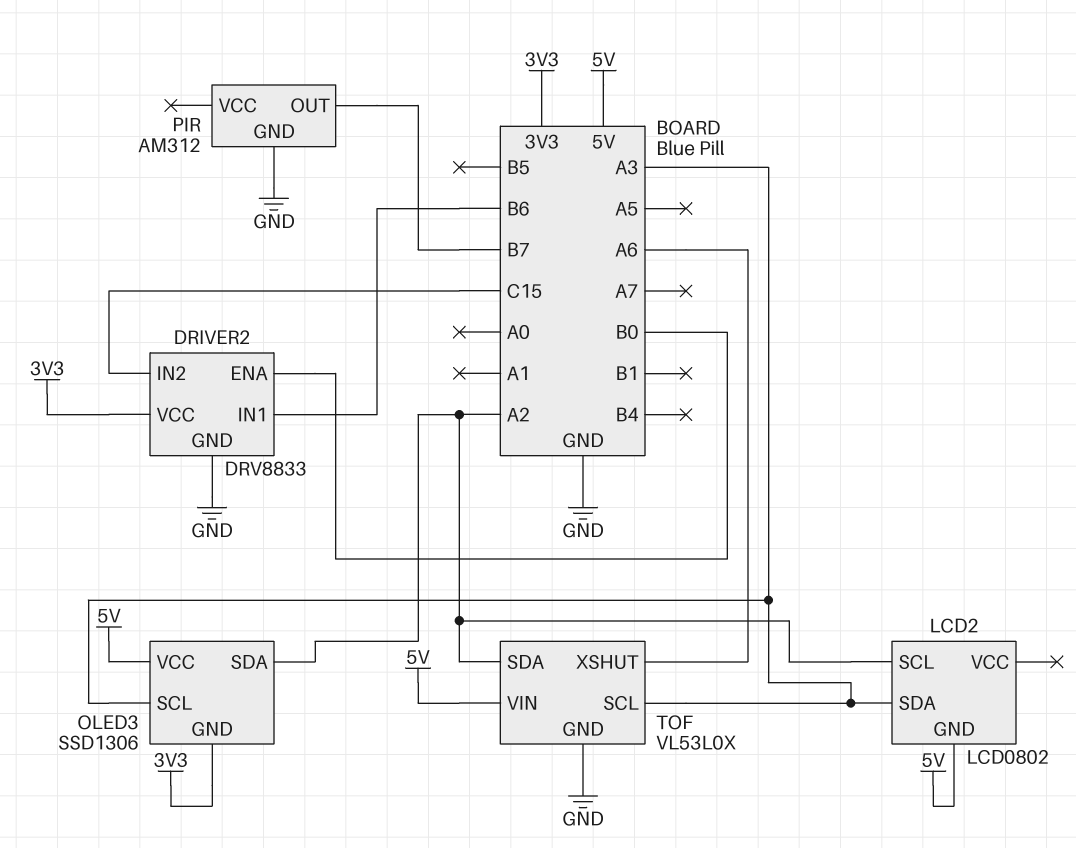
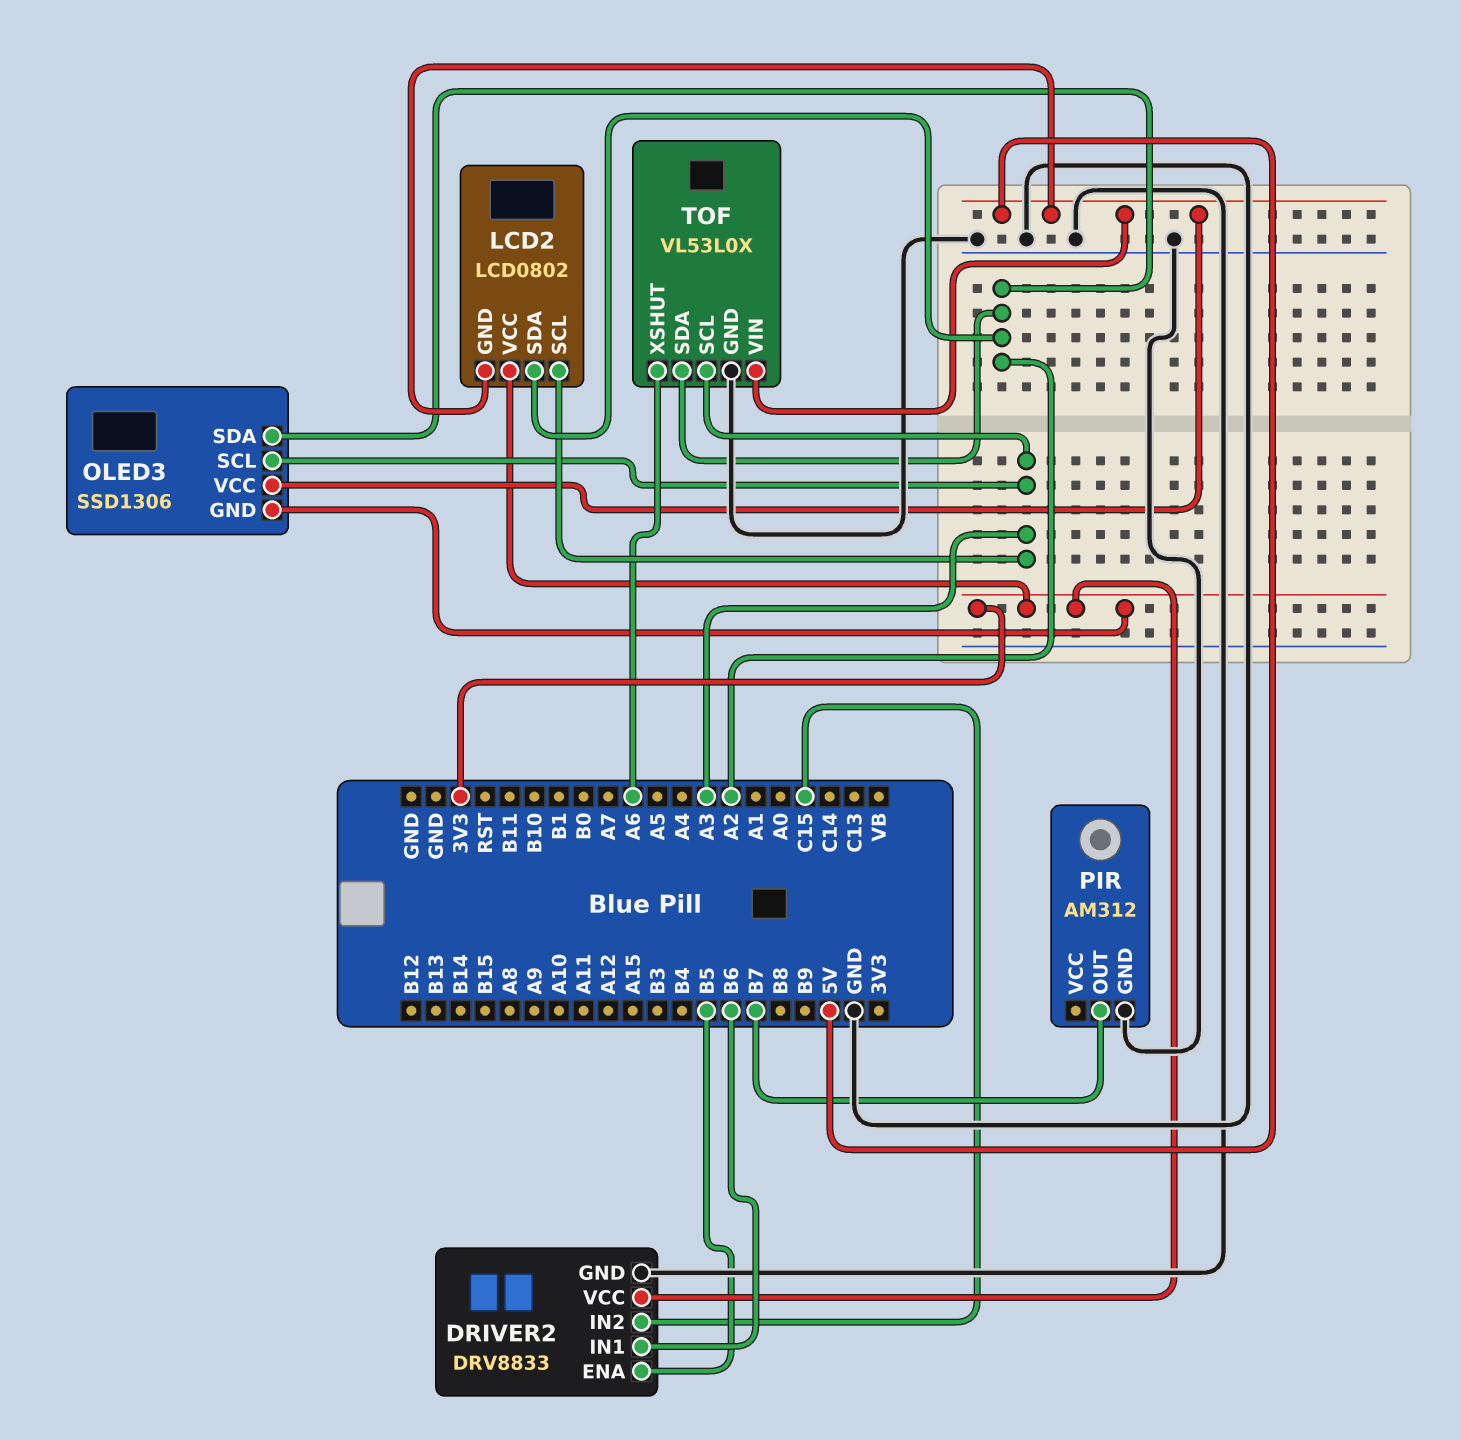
DRIVER2 pin ENA: B0 -> B5
LCD2 pin SCL: A2 -> A3
LCD2 pin SDA: A3 -> A2
LCD2 pin VCC: none -> 3V3

